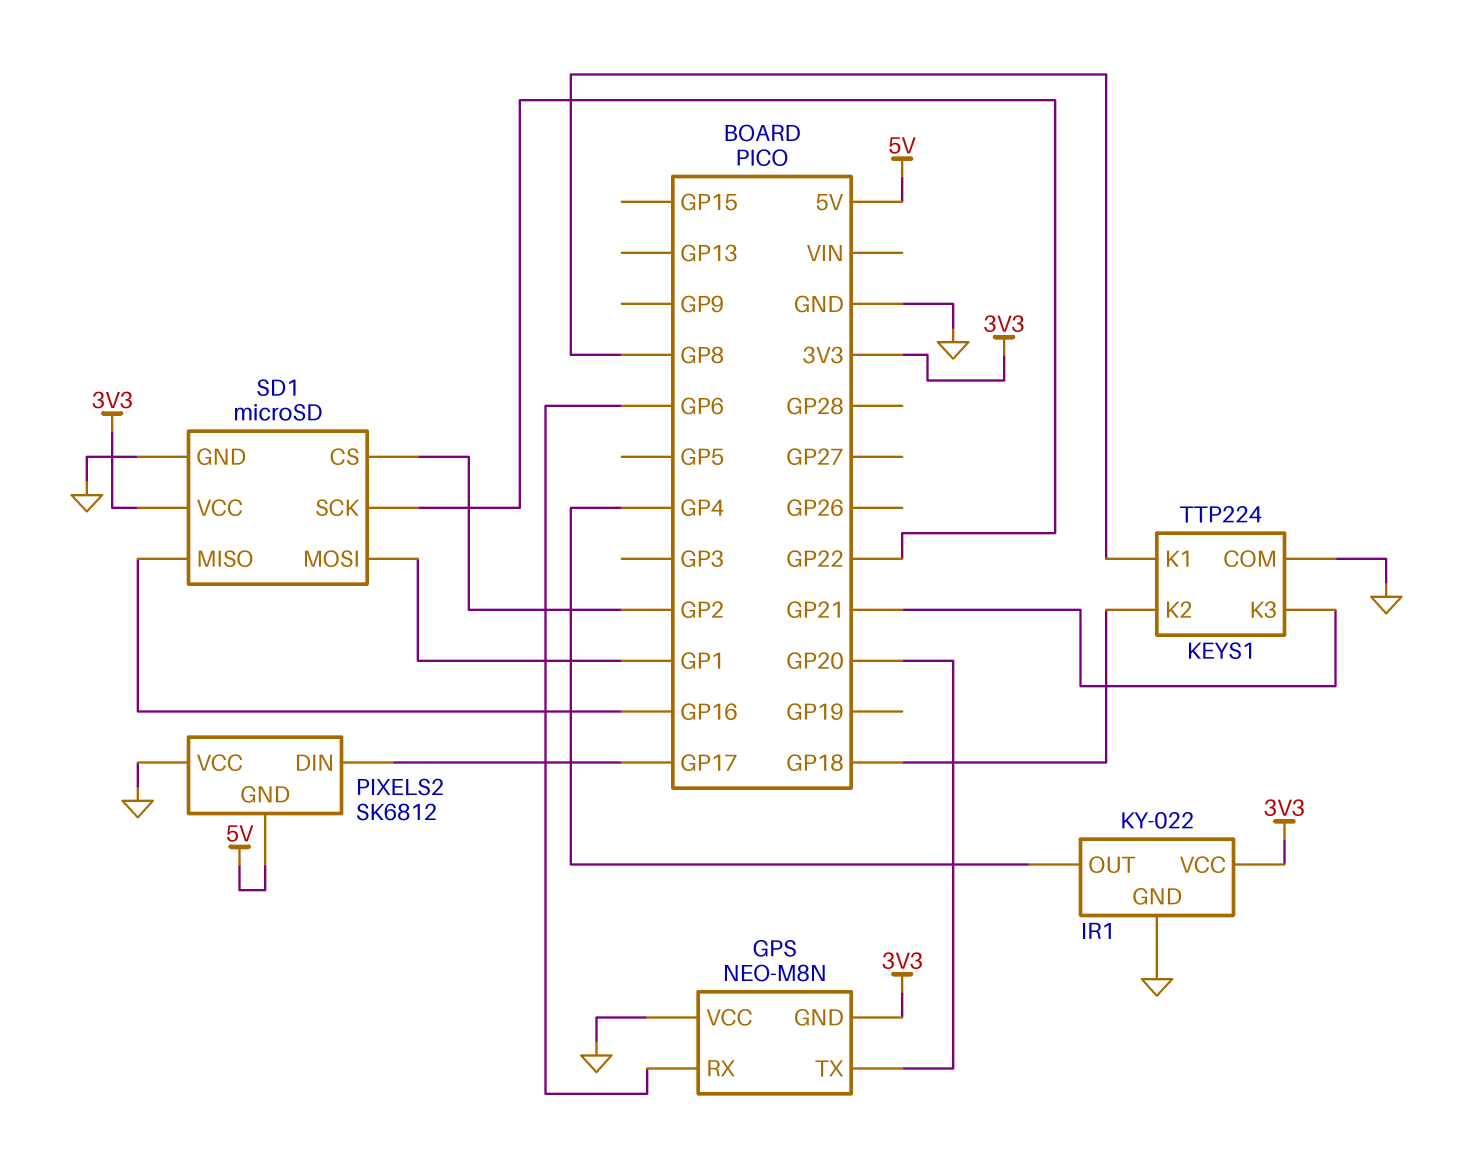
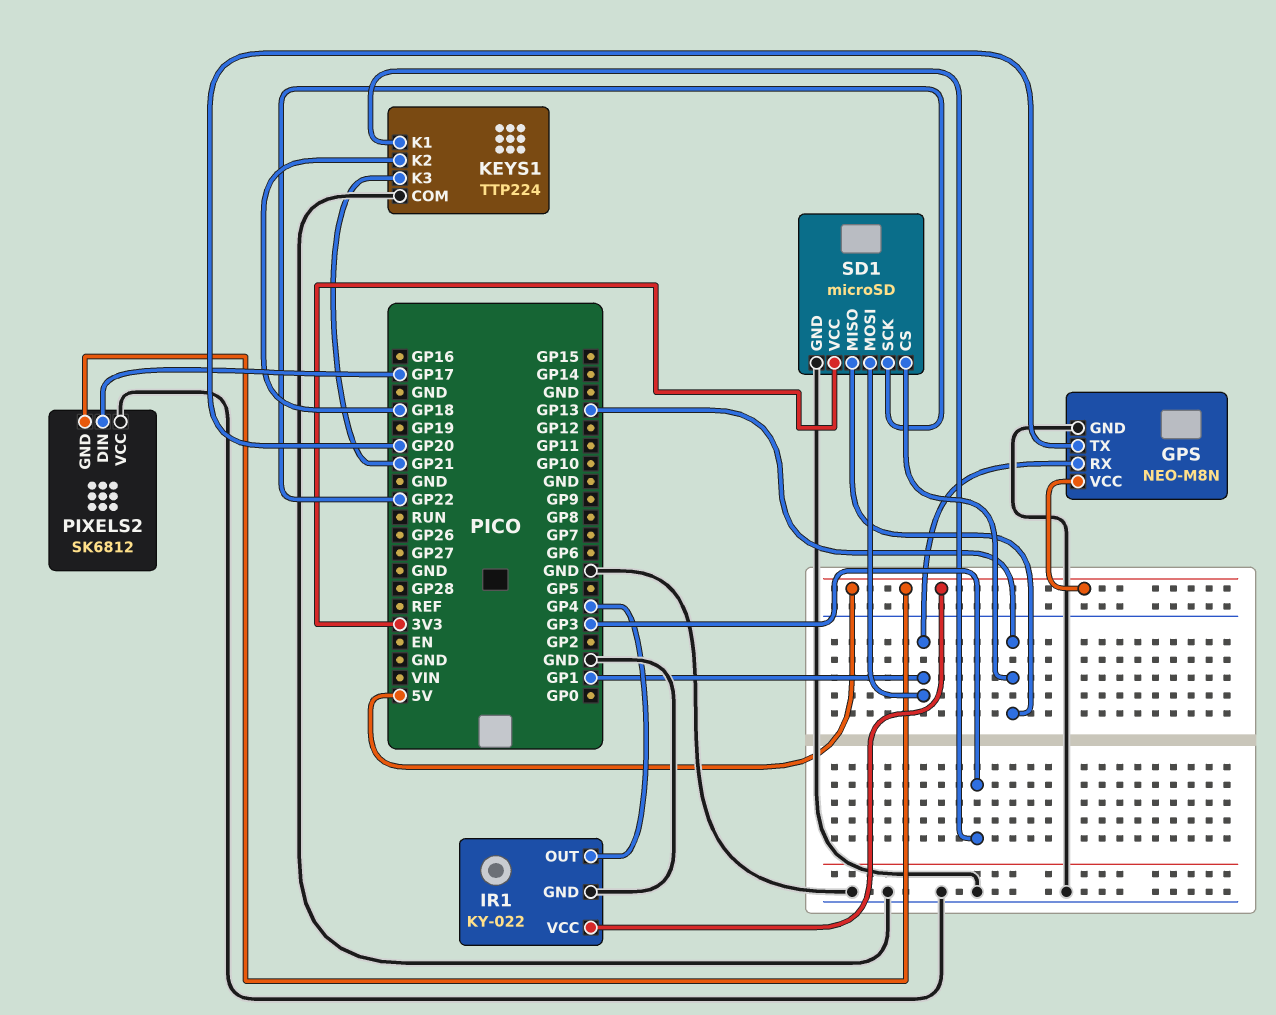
GPS pin GND: 3V3 -> GND
GPS pin RX: GP6 -> GP1
GPS pin VCC: GND -> 5V
IR1 pin VCC: 3V3 -> 5V
KEYS1 pin K1: GP8 -> GP3
SD1 pin CS: GP2 -> GP13
SD1 pin MISO: GP16 -> GP13

